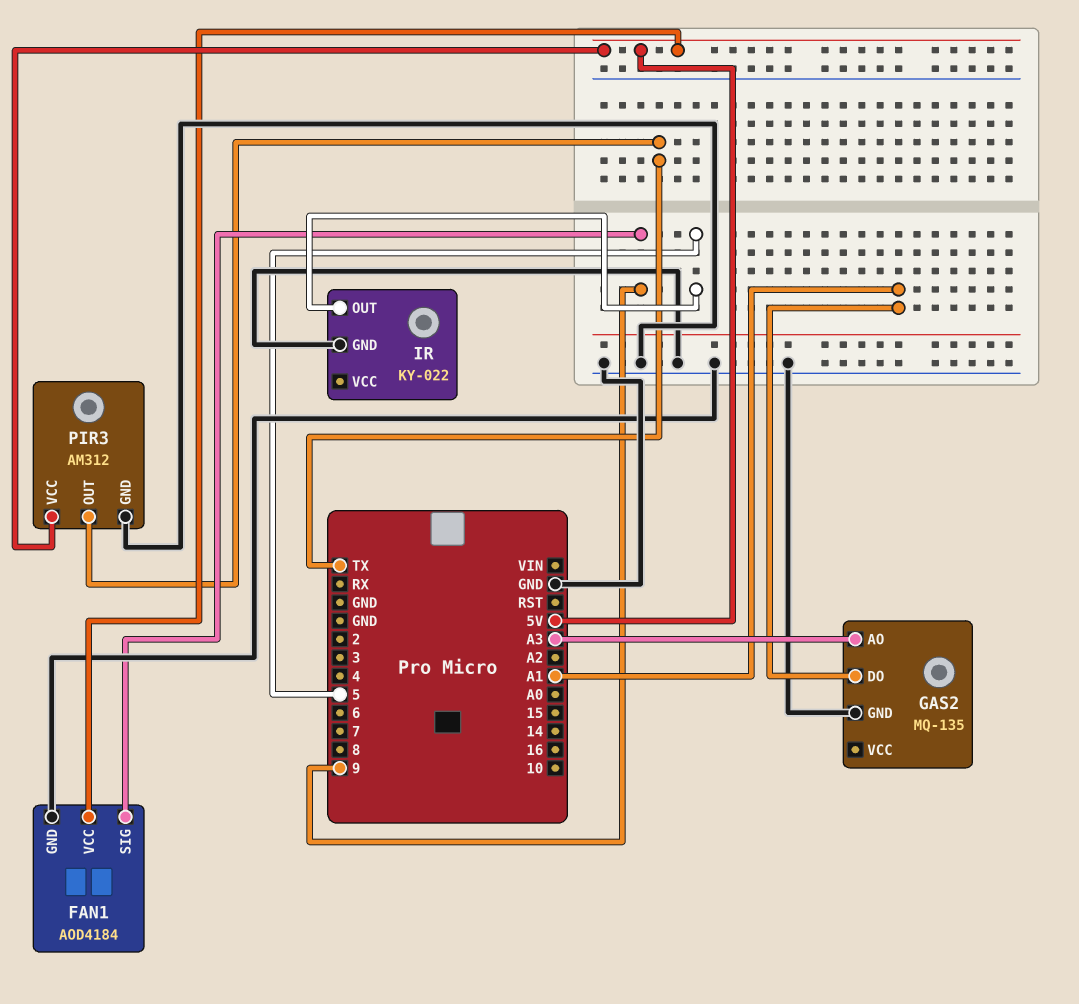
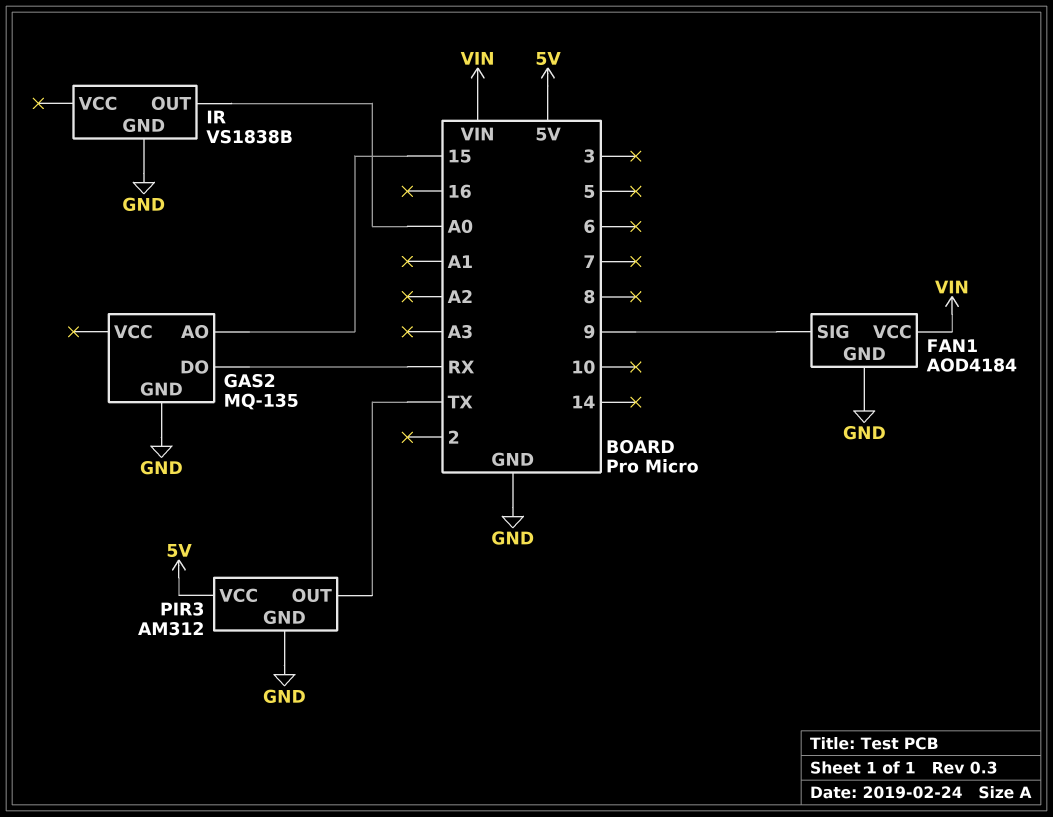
FAN1 pin VCC: 5V -> VIN
GAS2 pin AO: A3 -> 15
GAS2 pin DO: A1 -> RX
IR: KY-022 -> VS1838B
IR pin OUT: 5 -> A0

